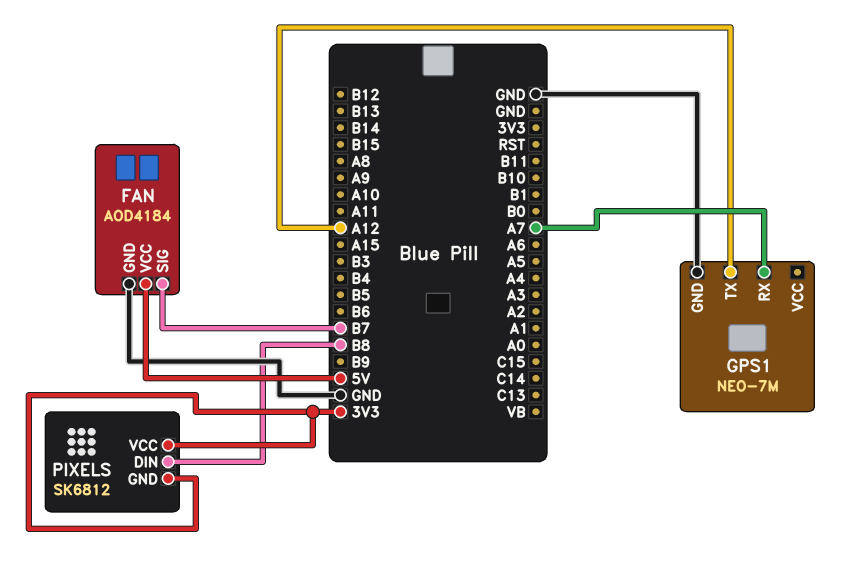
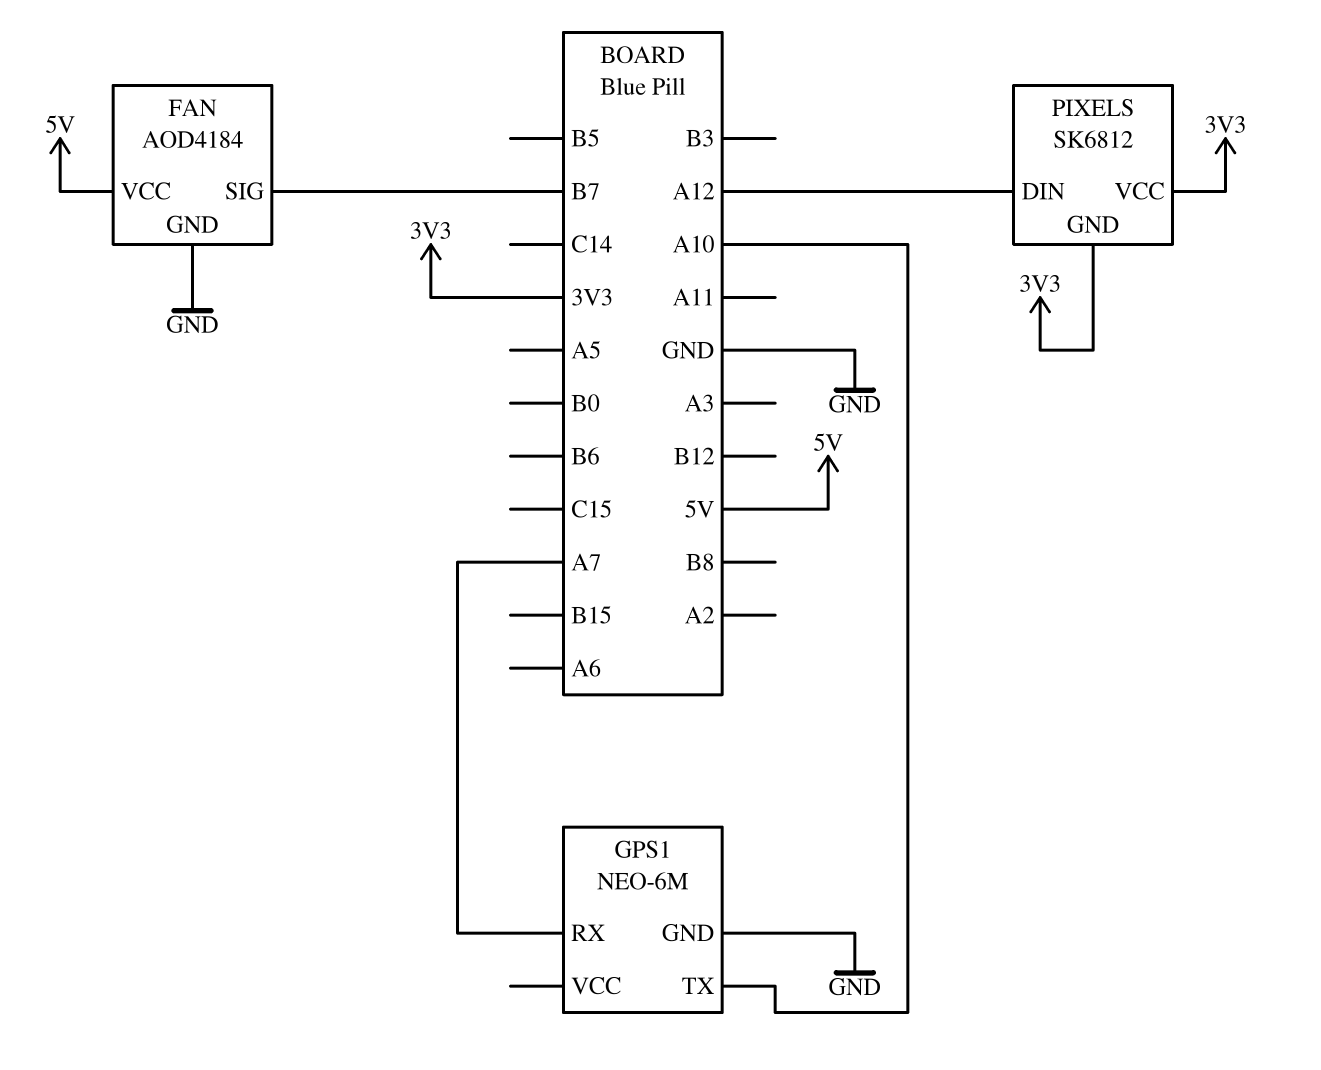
GPS1: NEO-7M -> NEO-6M
GPS1 pin TX: A12 -> A10
PIXELS pin DIN: B8 -> A12

